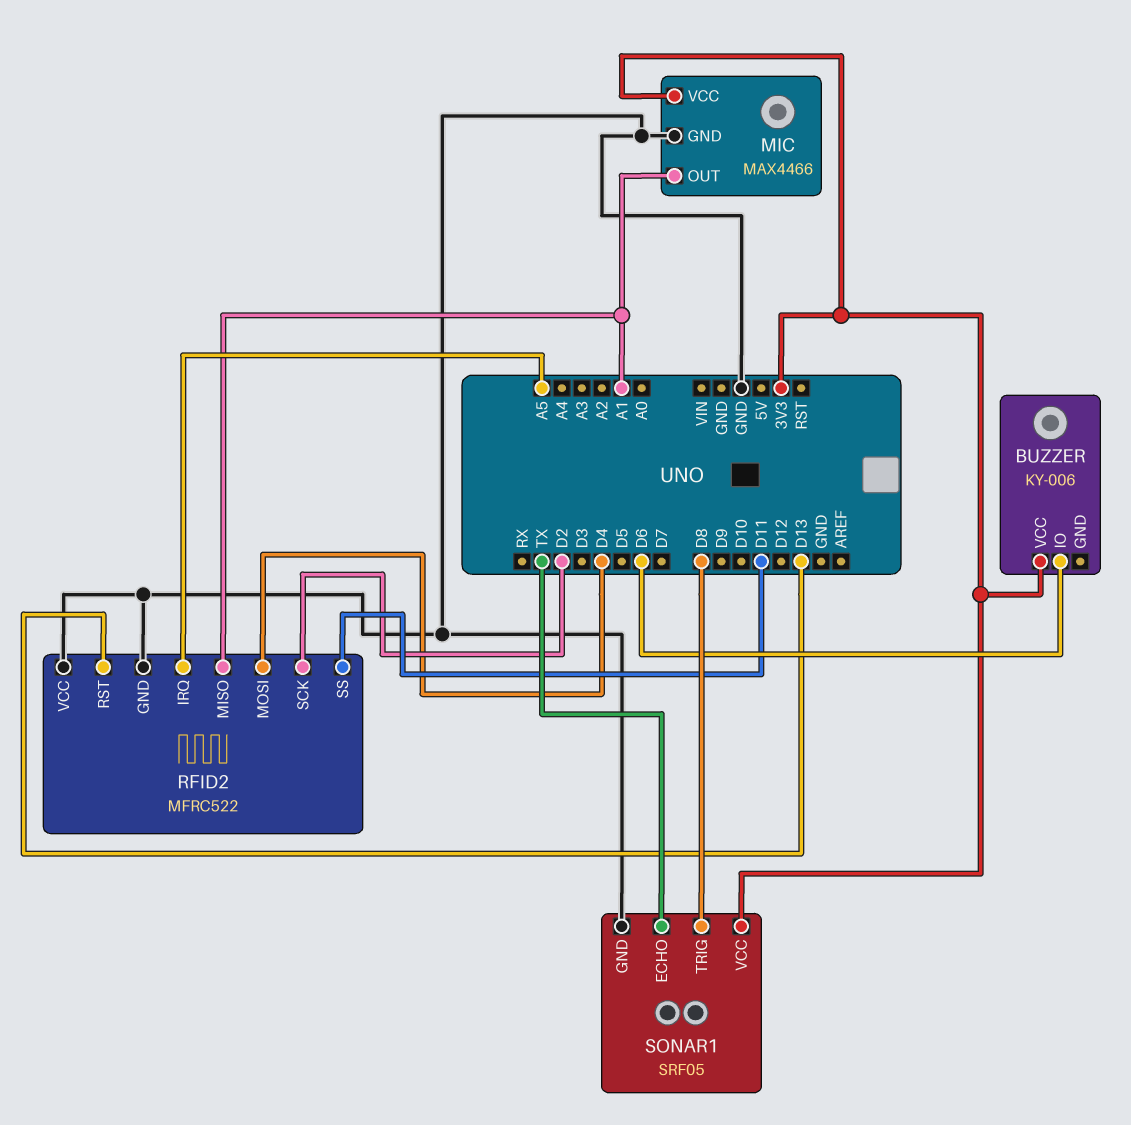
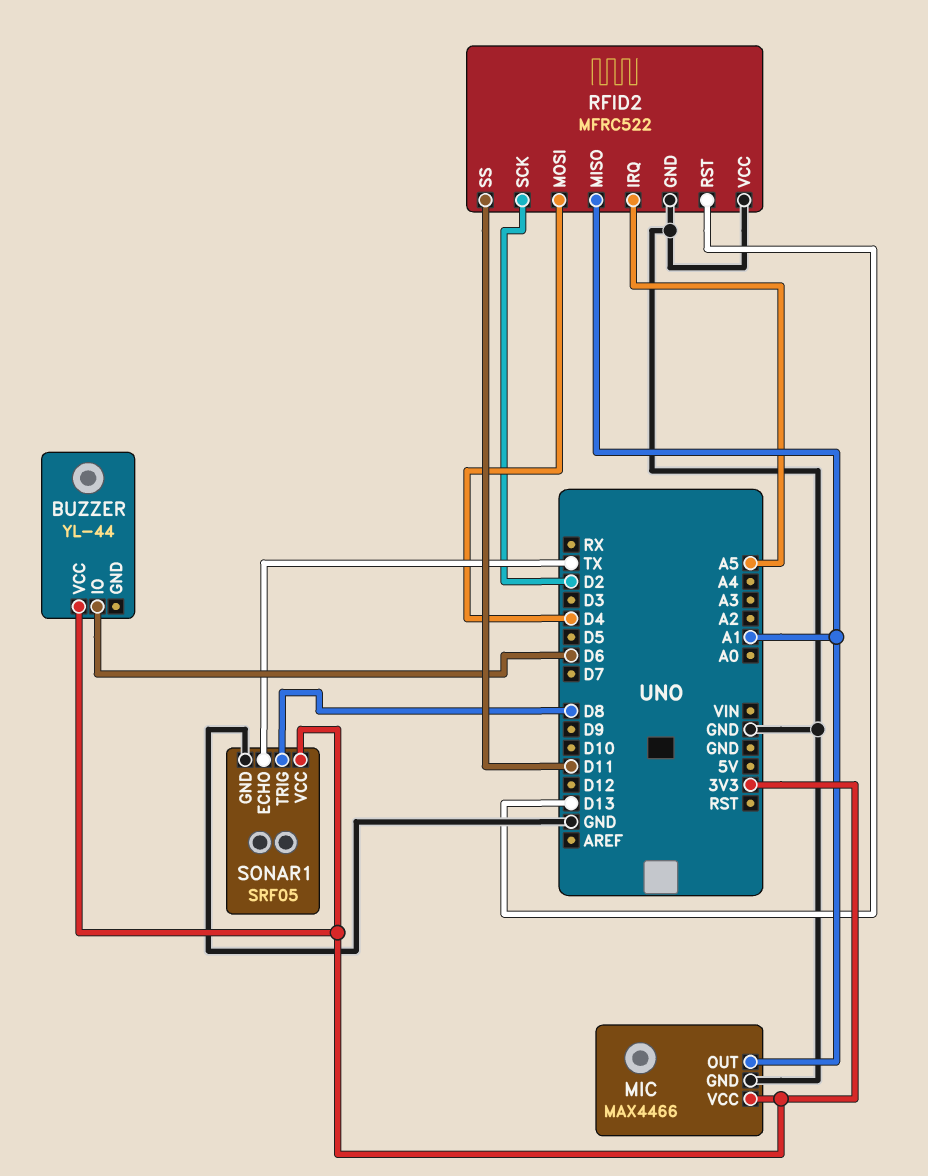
BUZZER: KY-006 -> YL-44

